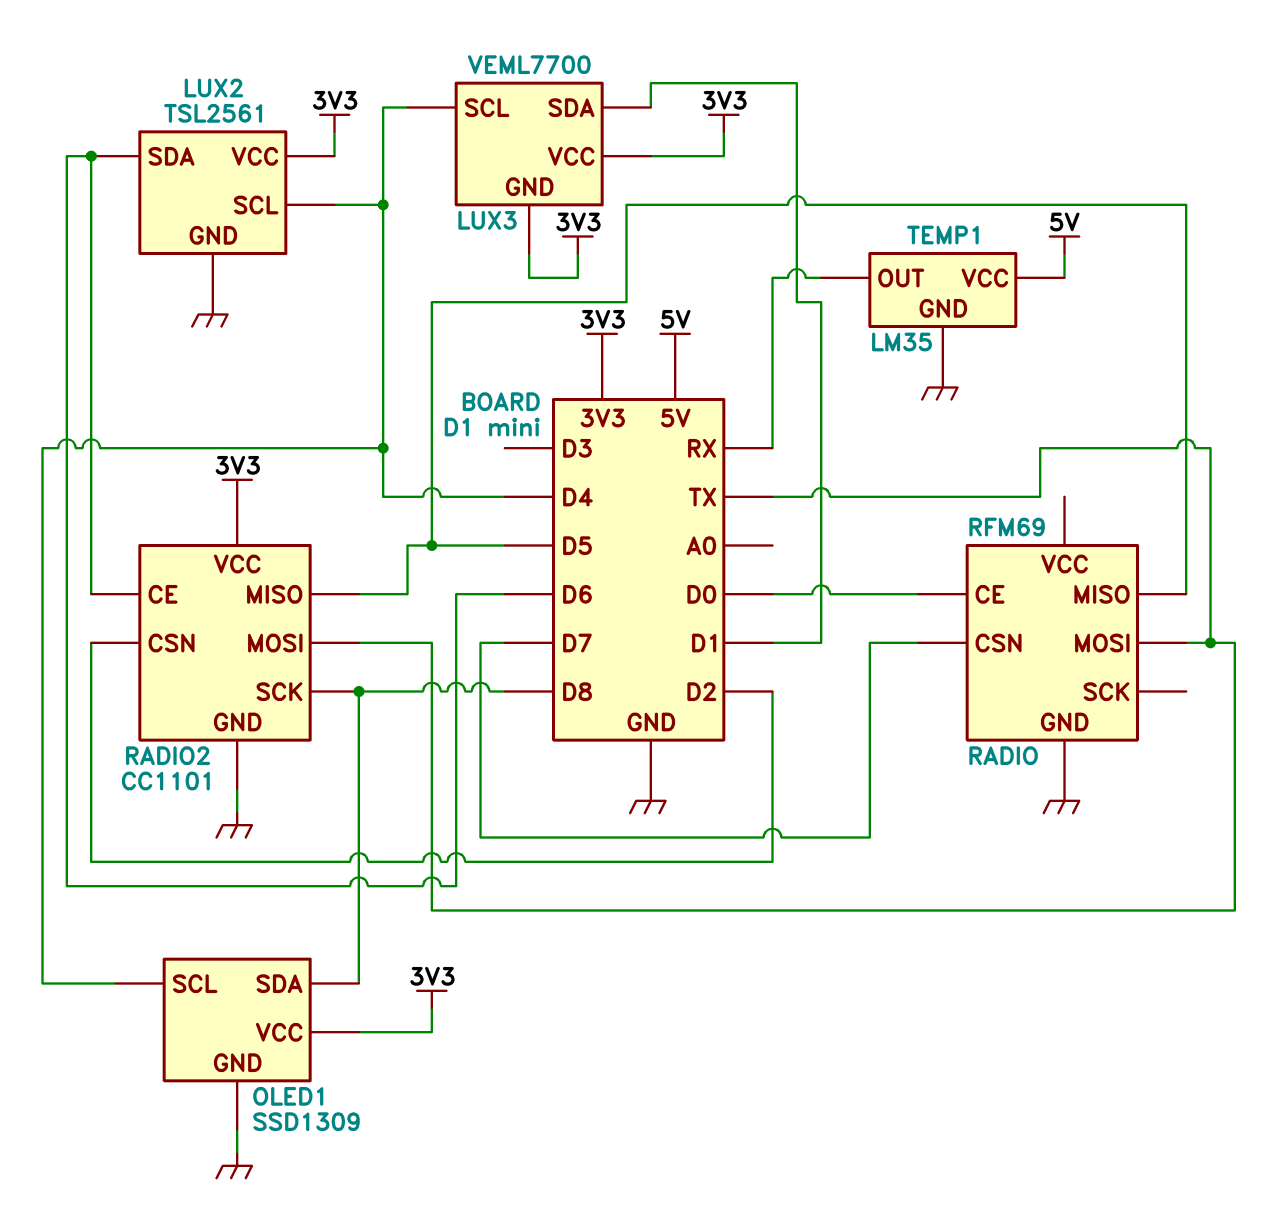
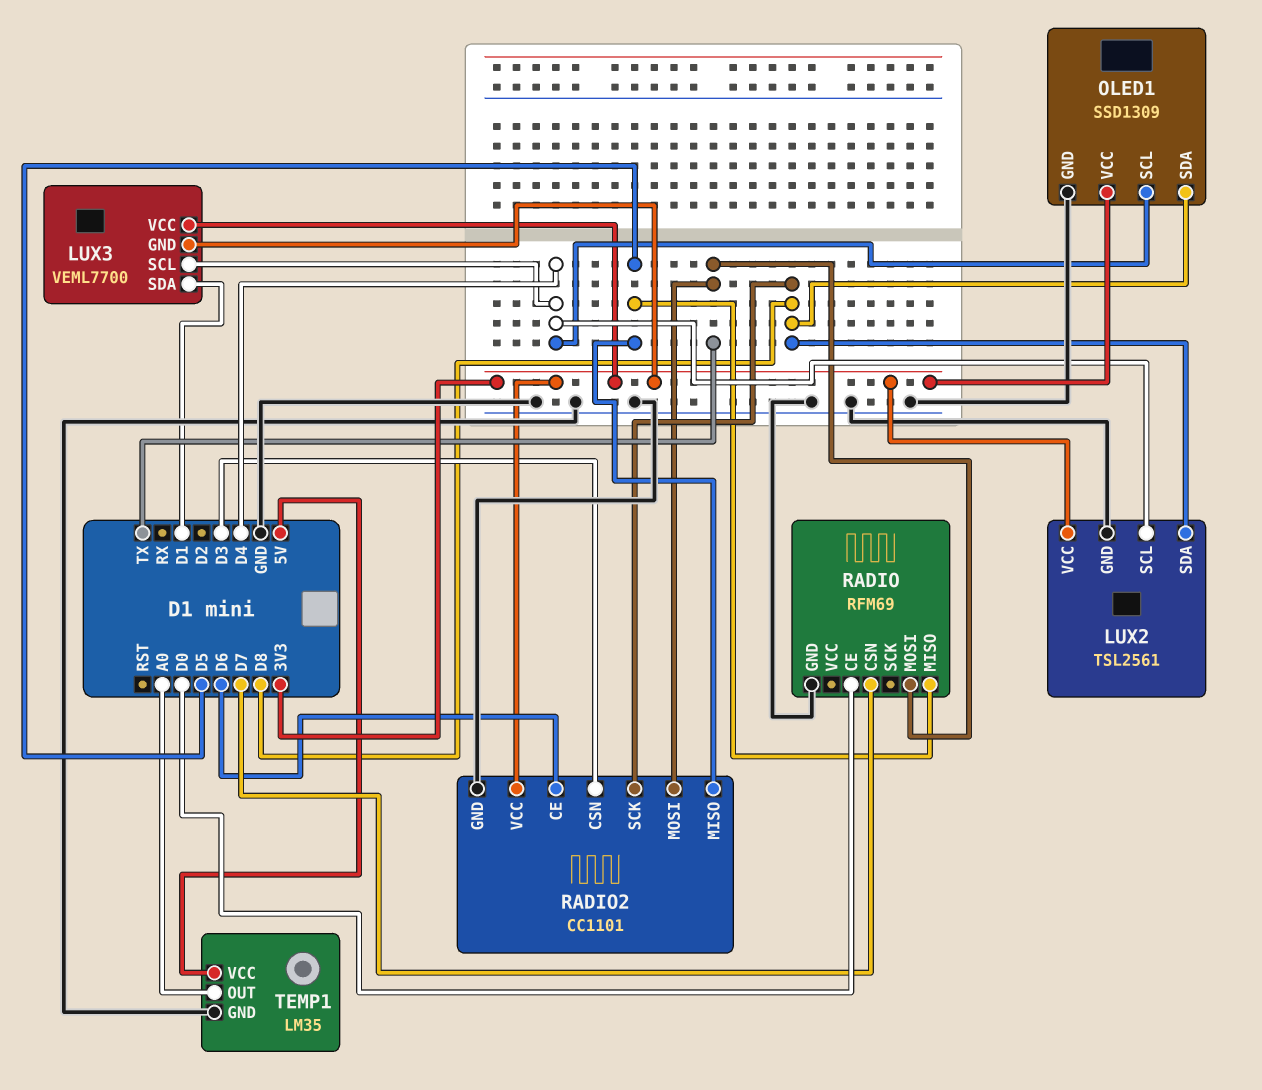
LUX2 pin SDA: D6 -> D8
RADIO2 pin CSN: D2 -> D3
TEMP1 pin OUT: RX -> A0

